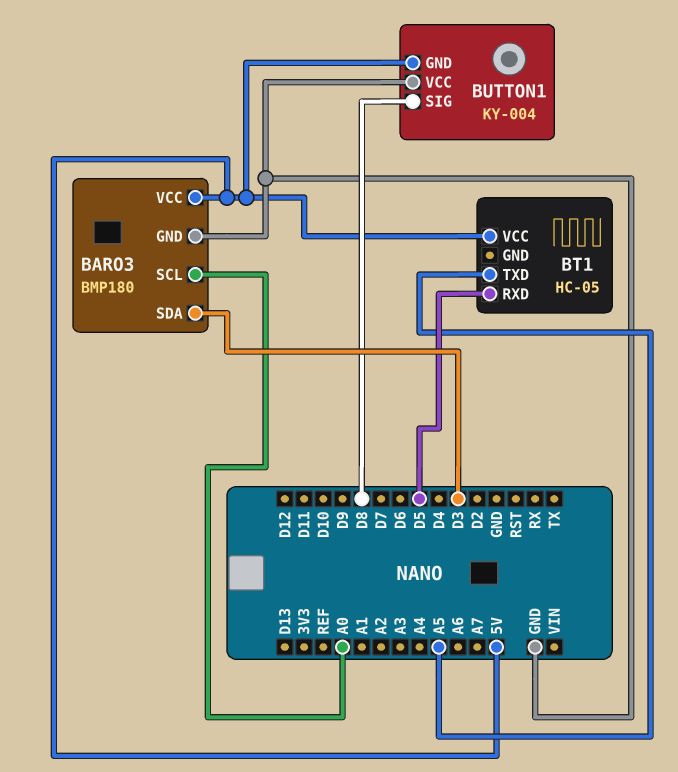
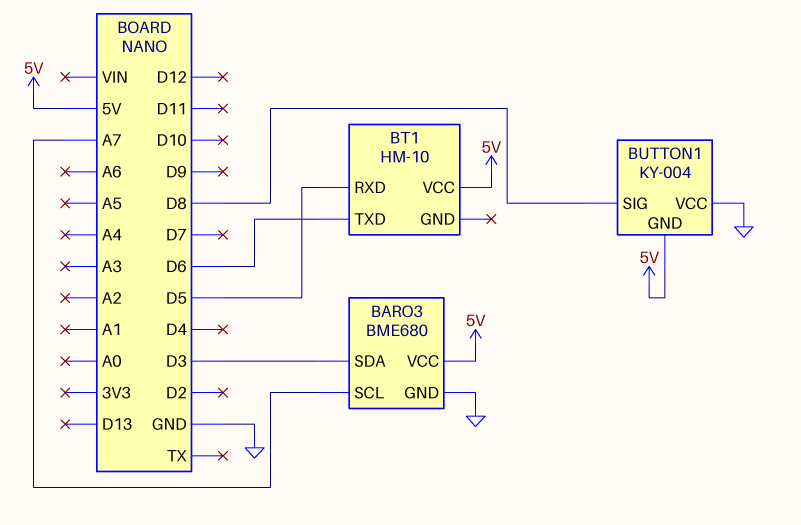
BARO3: BMP180 -> BME680
BARO3 pin SCL: A0 -> A7
BT1: HC-05 -> HM-10
BT1 pin TXD: A5 -> D6

